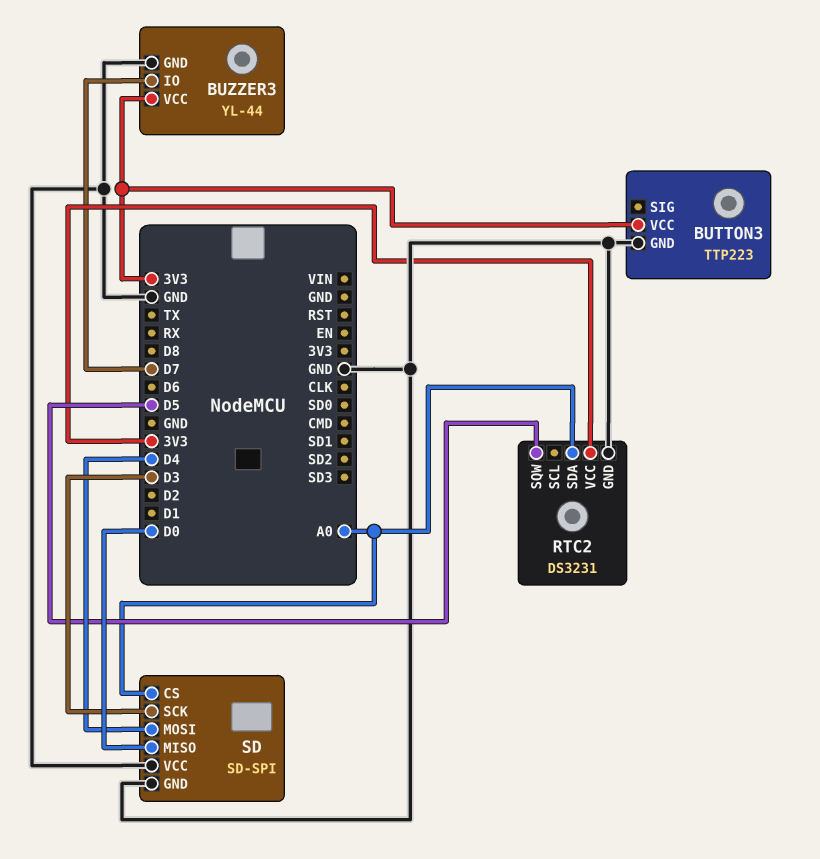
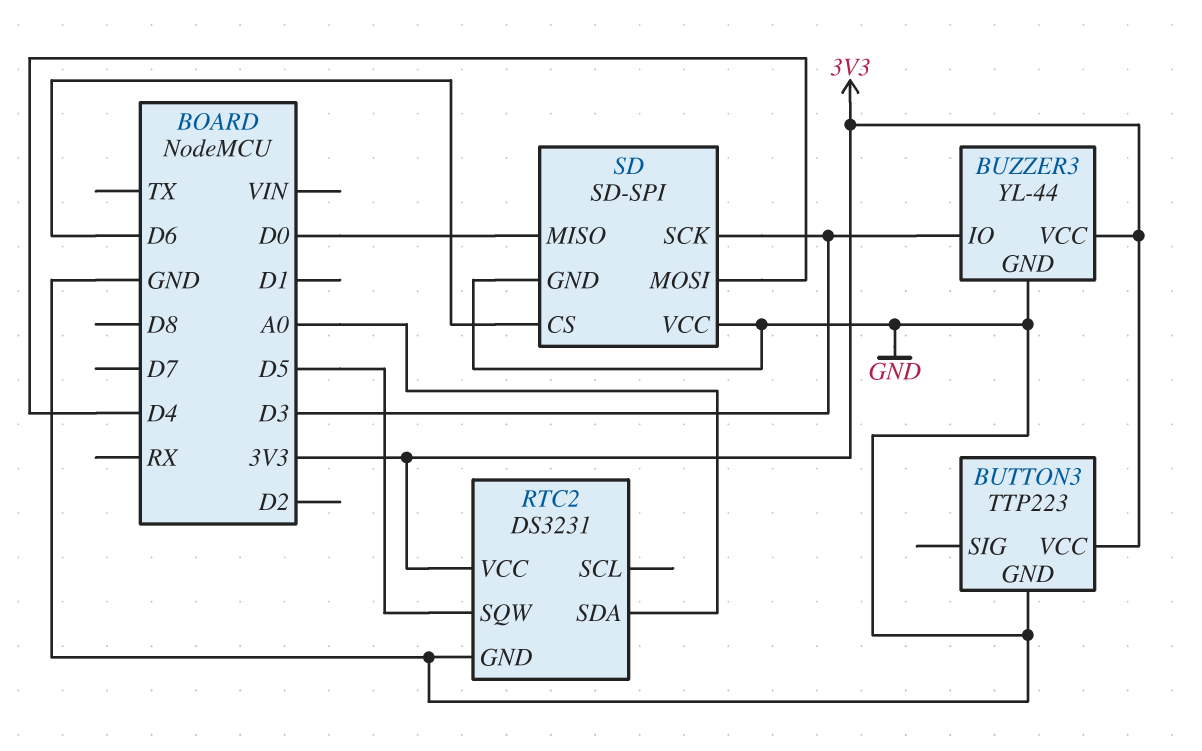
BUZZER3 pin IO: D7 -> D3
SD pin CS: A0 -> D6

